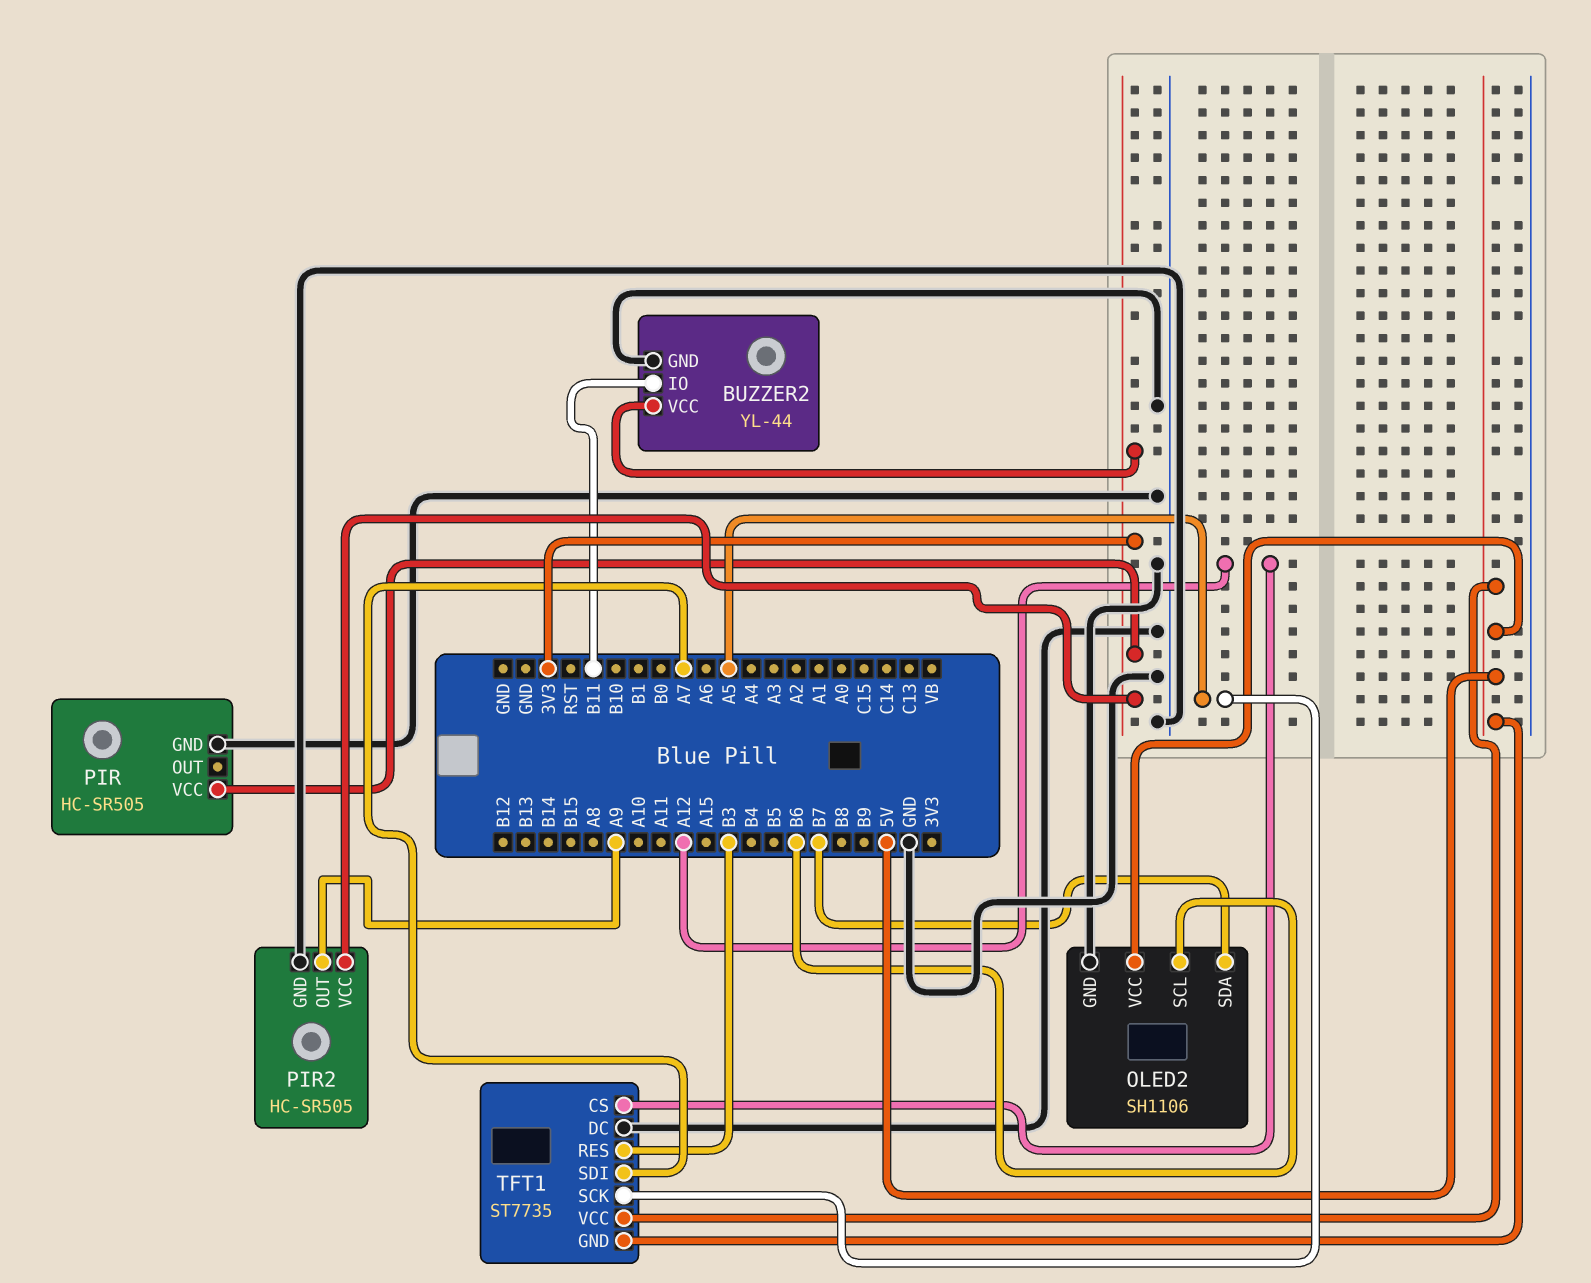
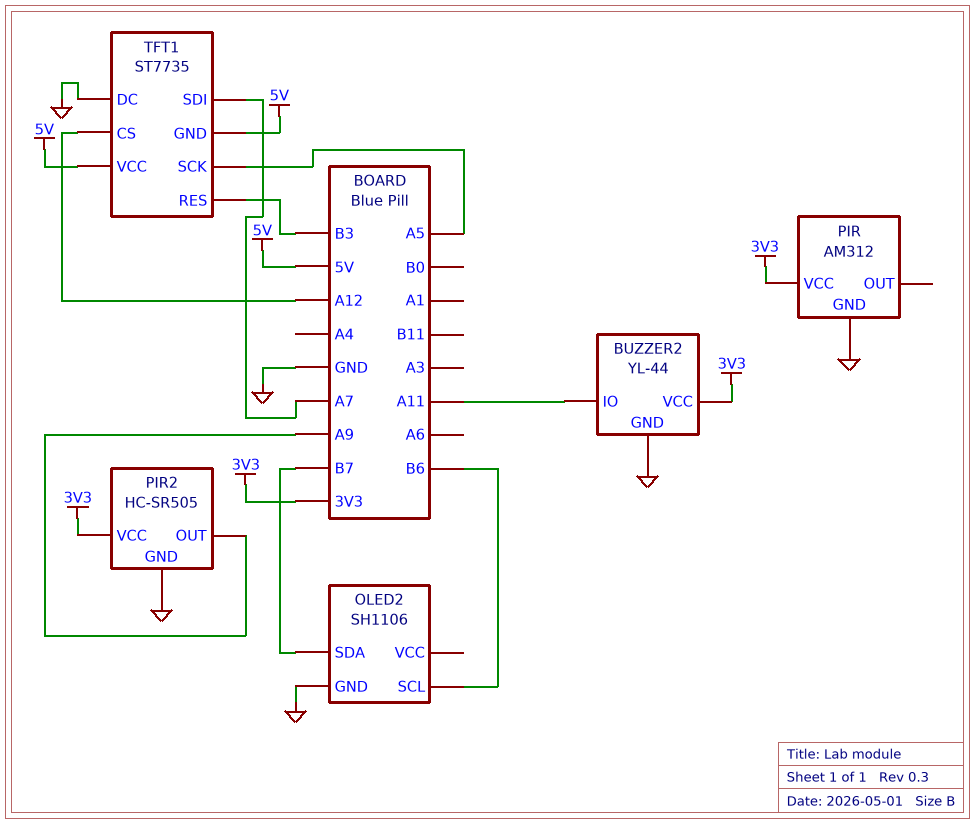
BUZZER2 pin IO: B11 -> A11
OLED2 pin VCC: 5V -> none
PIR: HC-SR505 -> AM312

